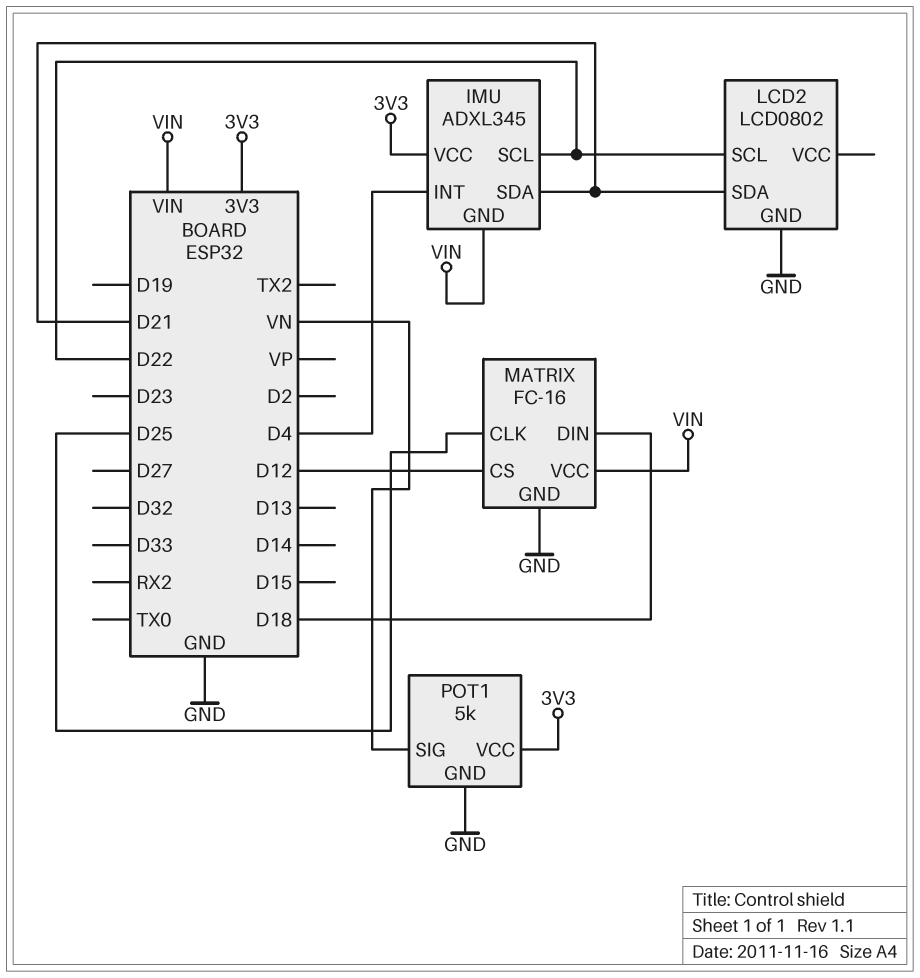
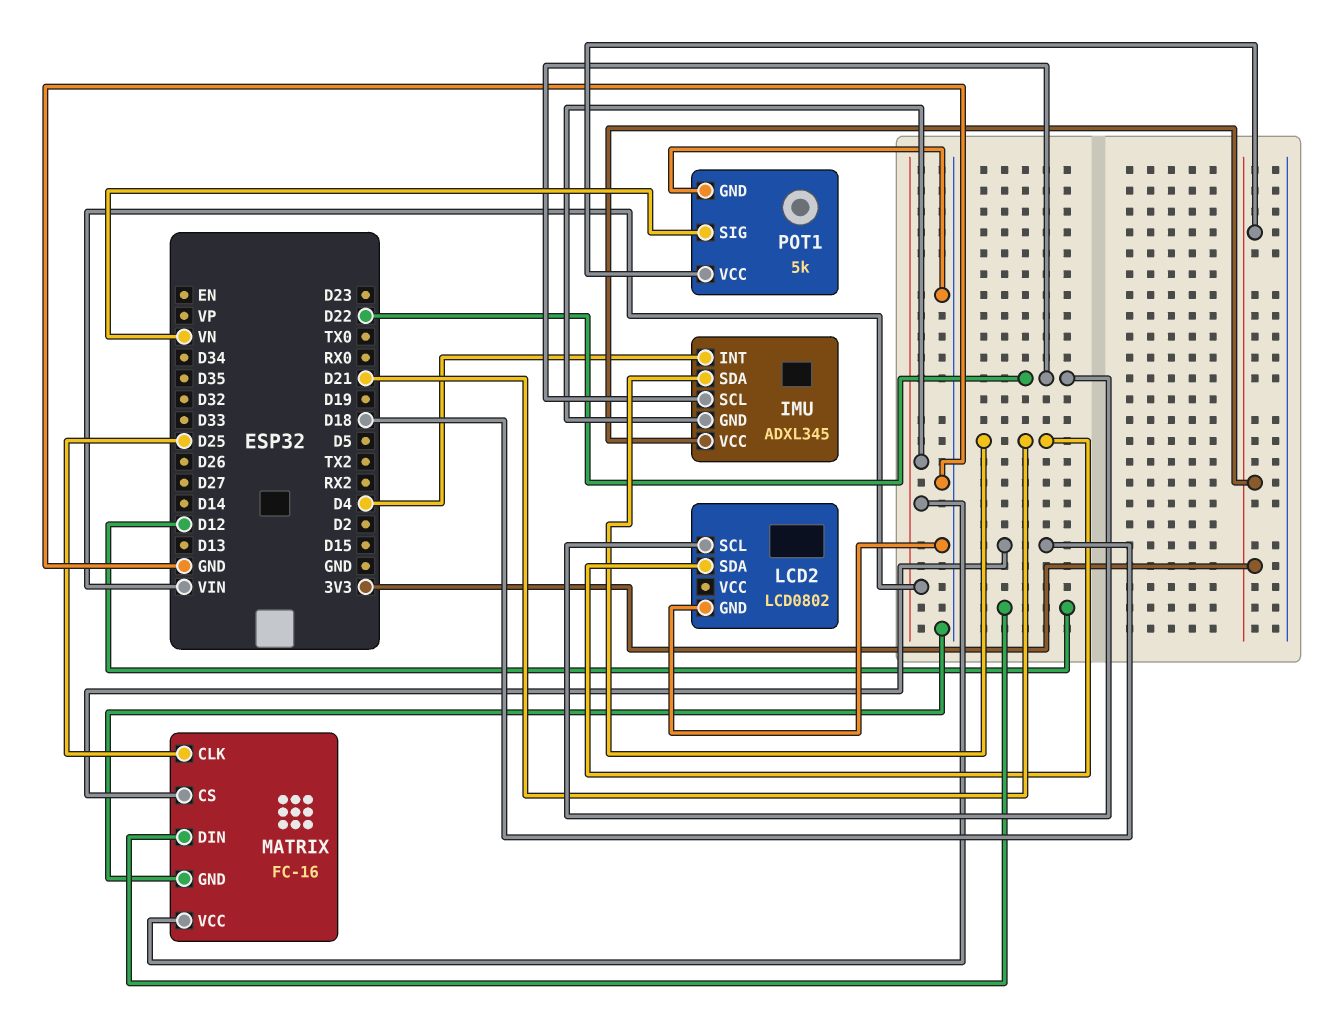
MATRIX pin CS: D12 -> D18
MATRIX pin DIN: D18 -> D12

